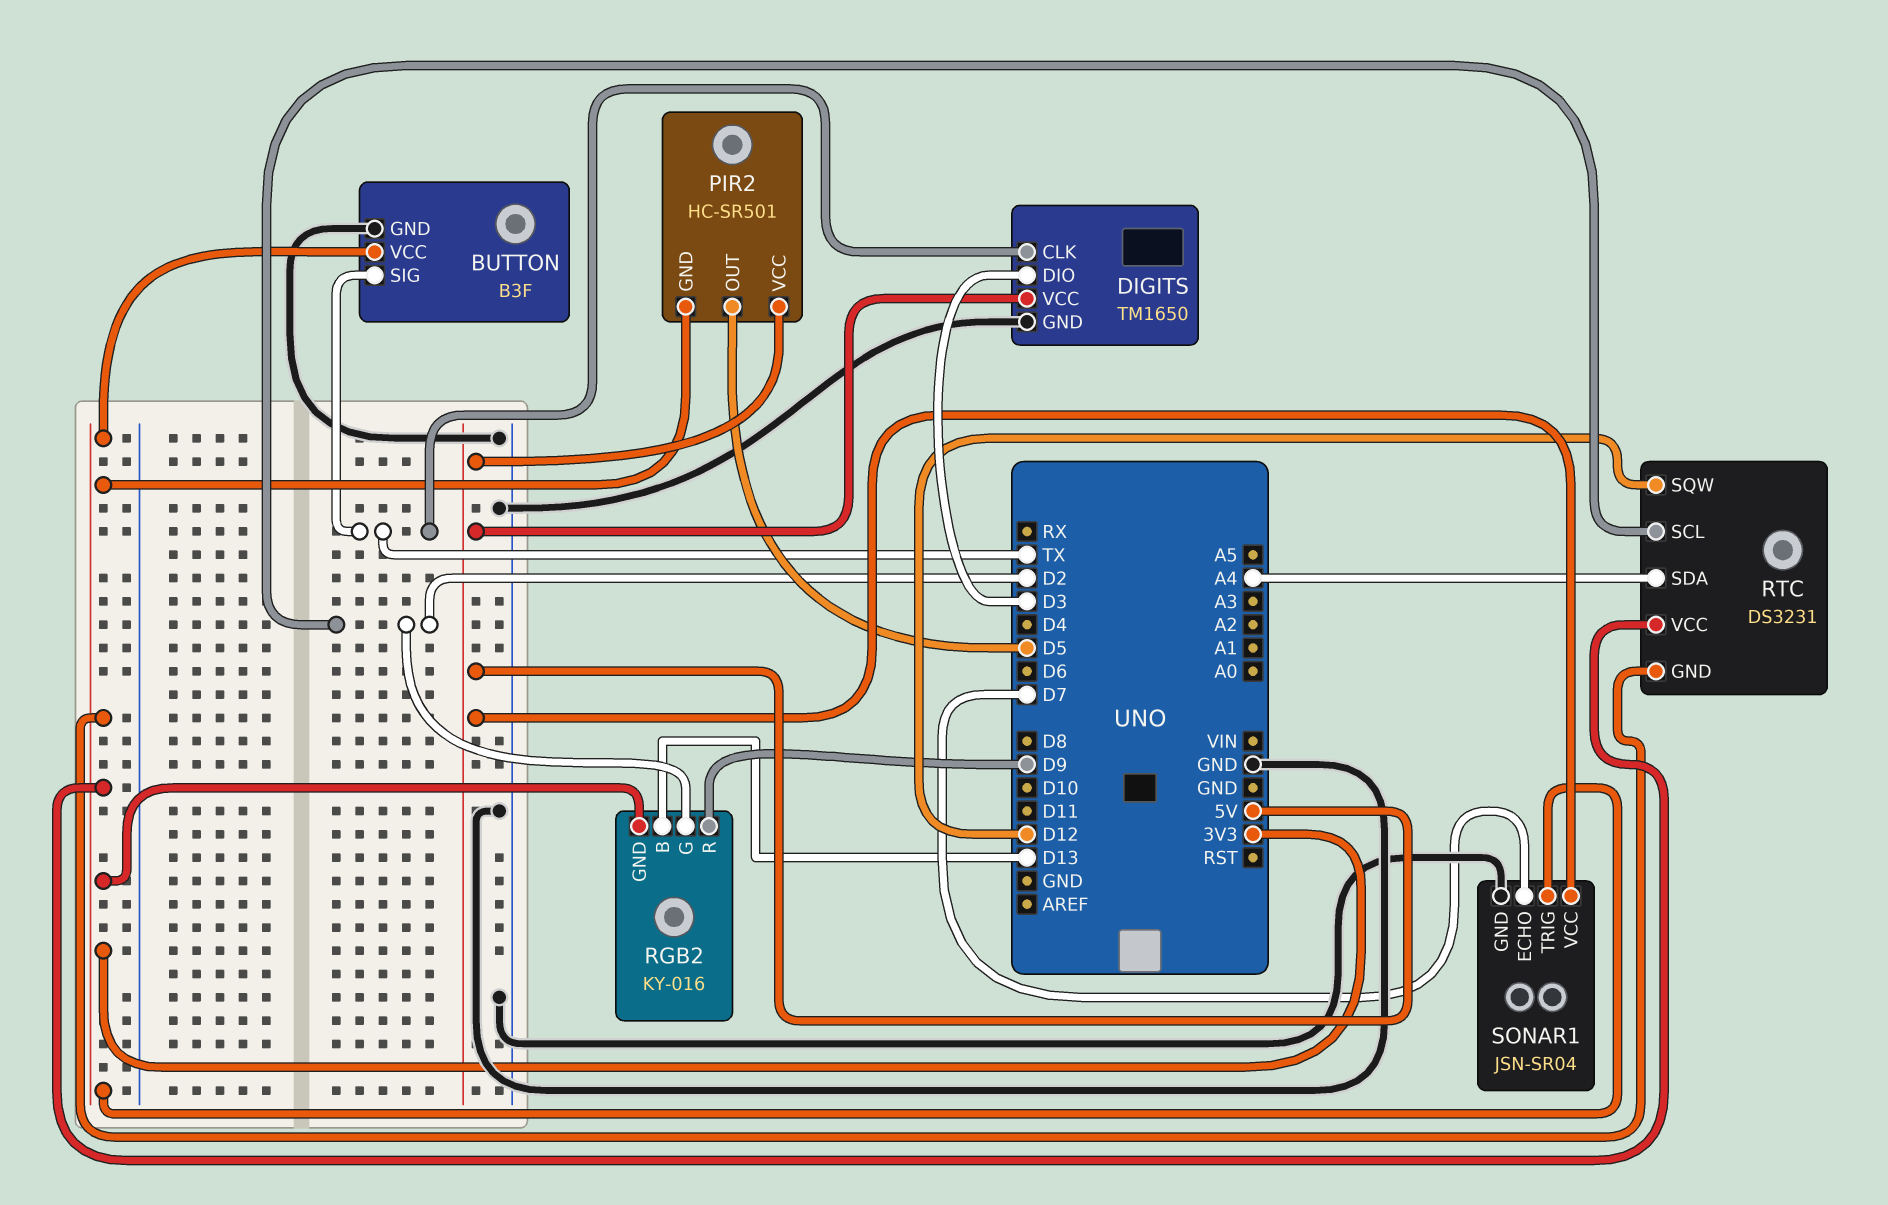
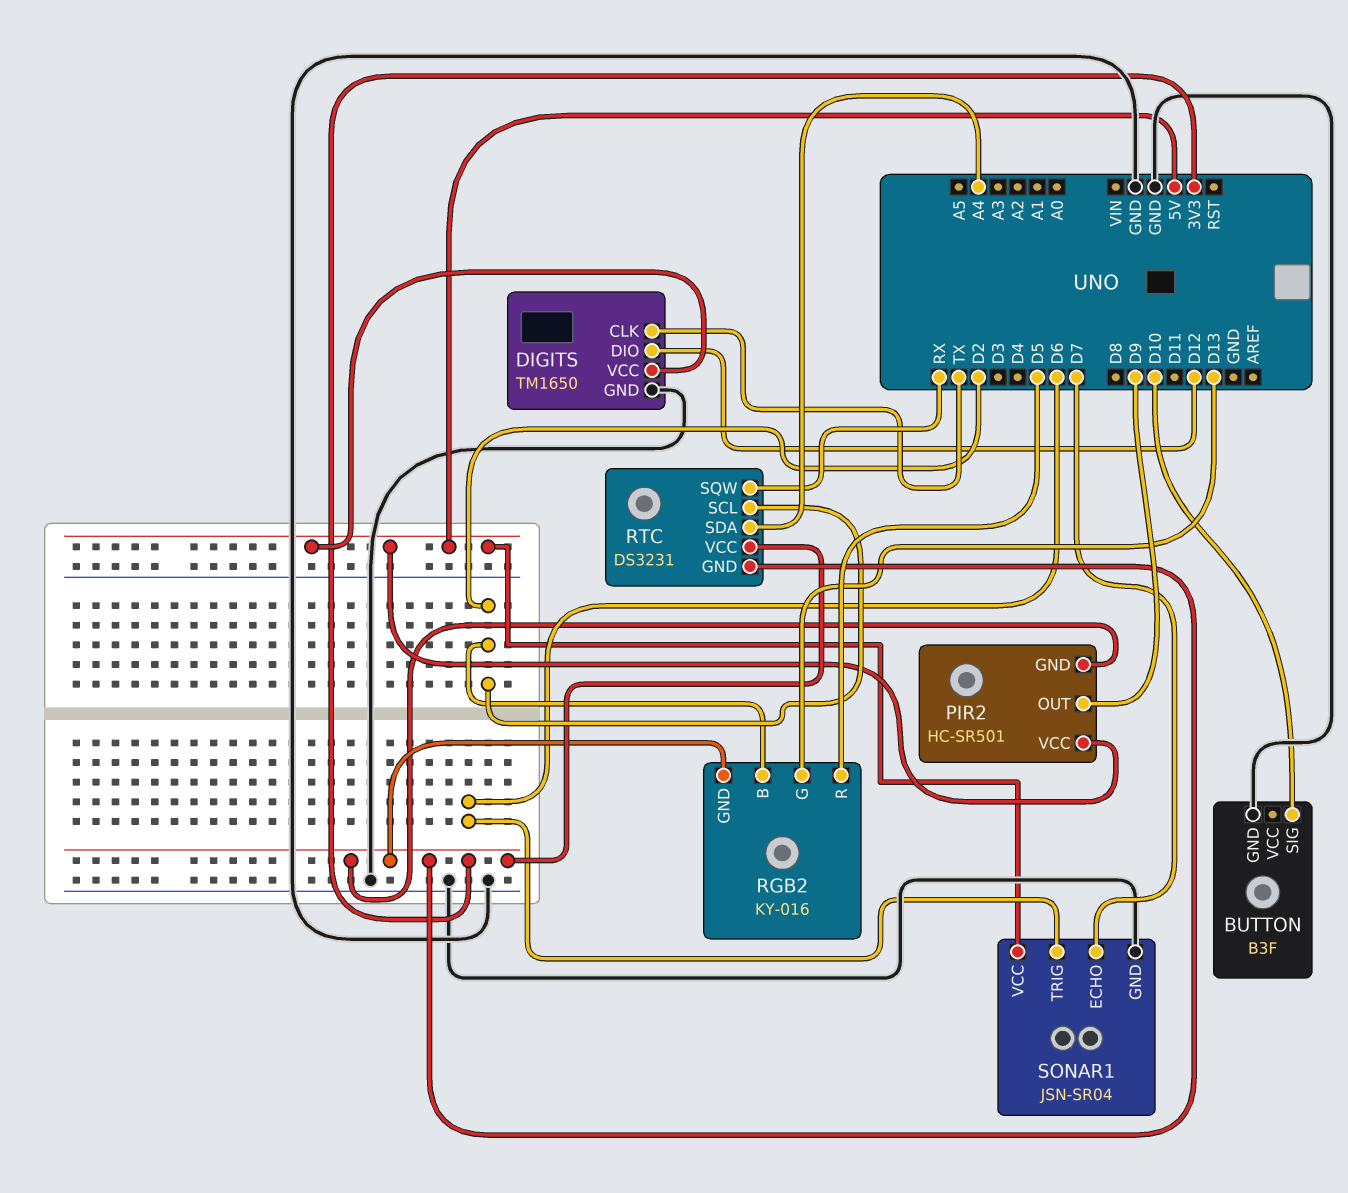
BUTTON pin SIG: TX -> D10
BUTTON pin VCC: 3V3 -> none
DIGITS pin DIO: D3 -> D12
PIR2 pin OUT: D5 -> D9
RGB2 pin B: D13 -> D2
RGB2 pin G: D2 -> D13
RGB2 pin R: D9 -> D5
RTC pin SQW: D12 -> RX
SONAR1 pin TRIG: 3V3 -> D6

